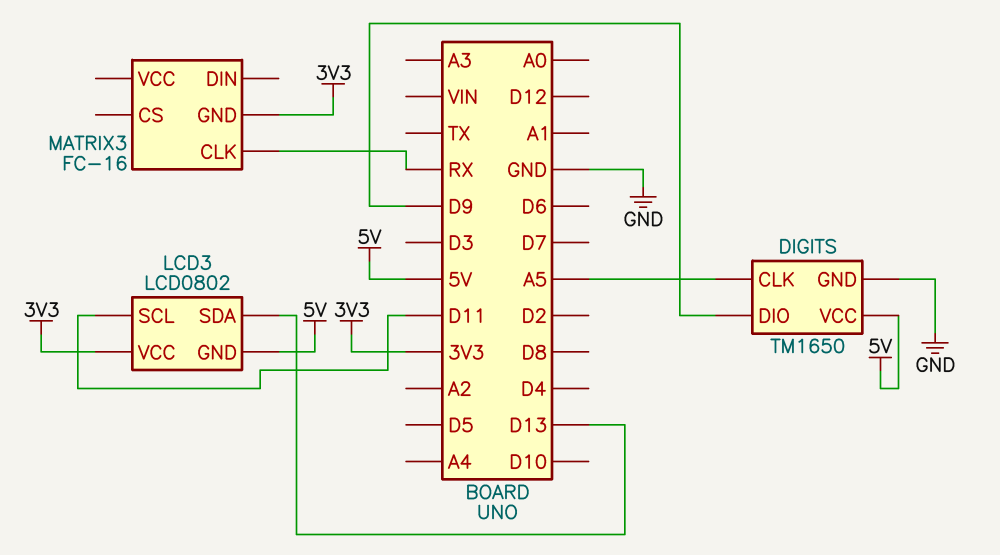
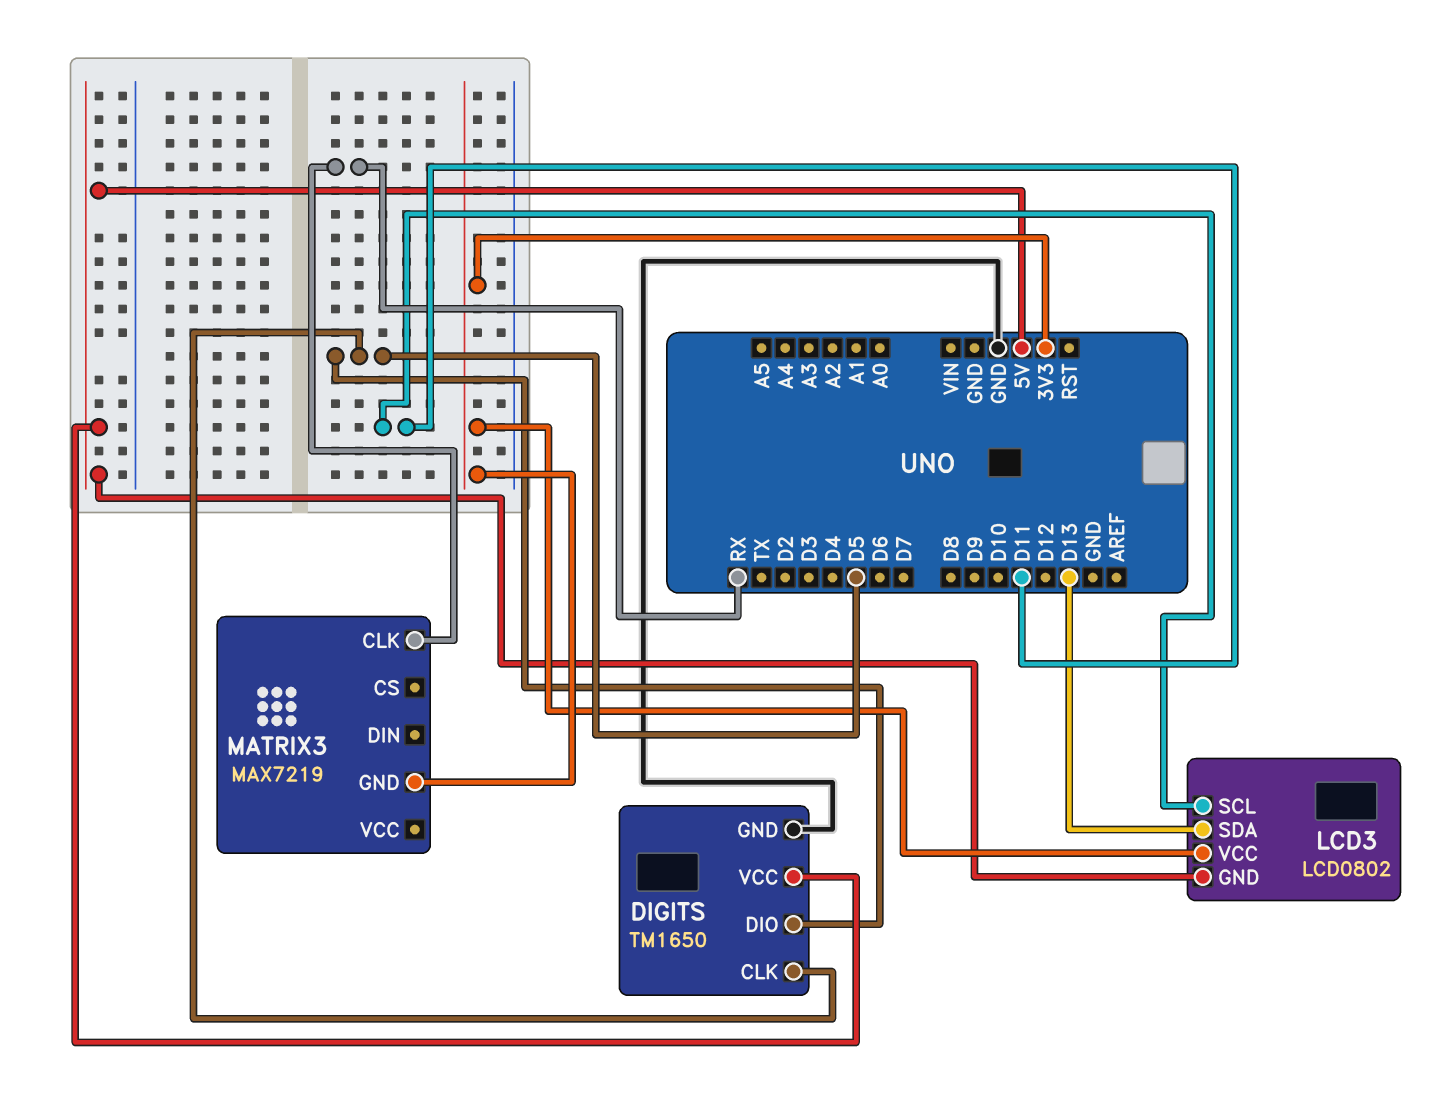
DIGITS pin CLK: A5 -> D5
DIGITS pin DIO: D9 -> D5
MATRIX3: FC-16 -> MAX7219

